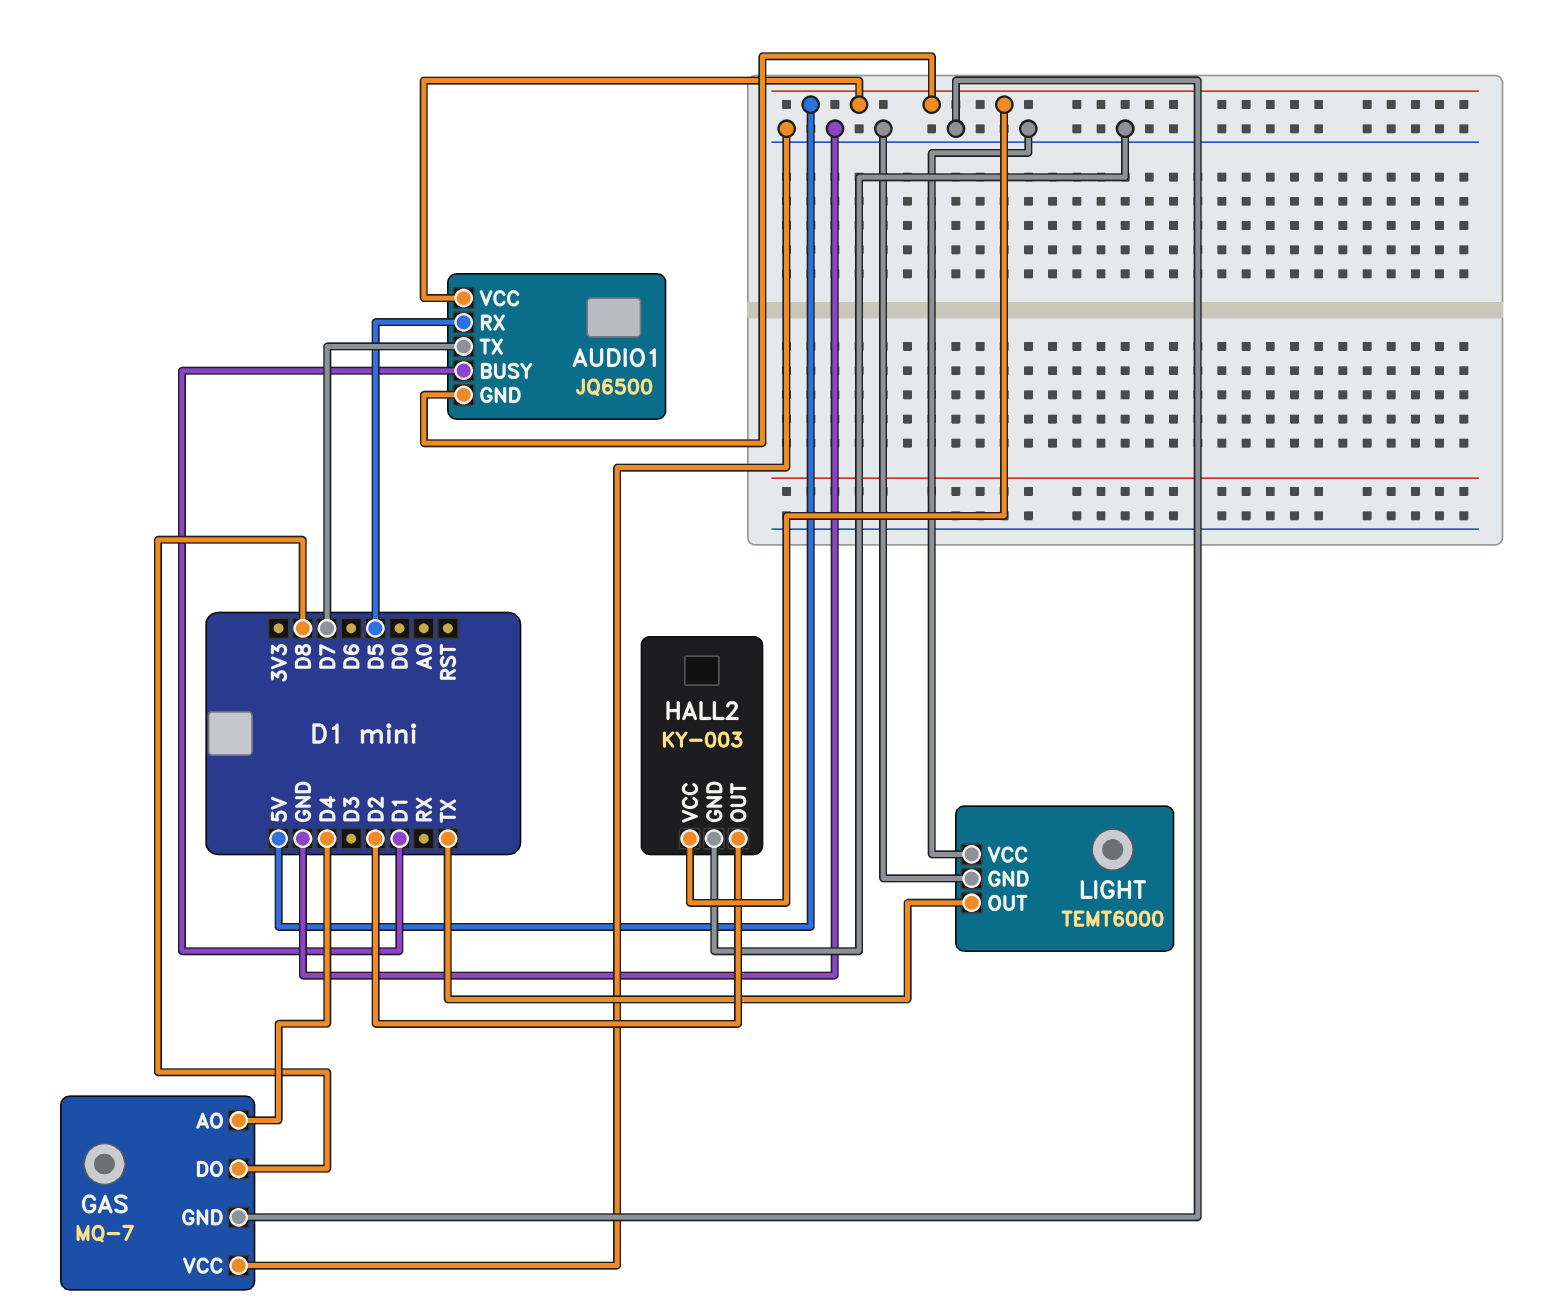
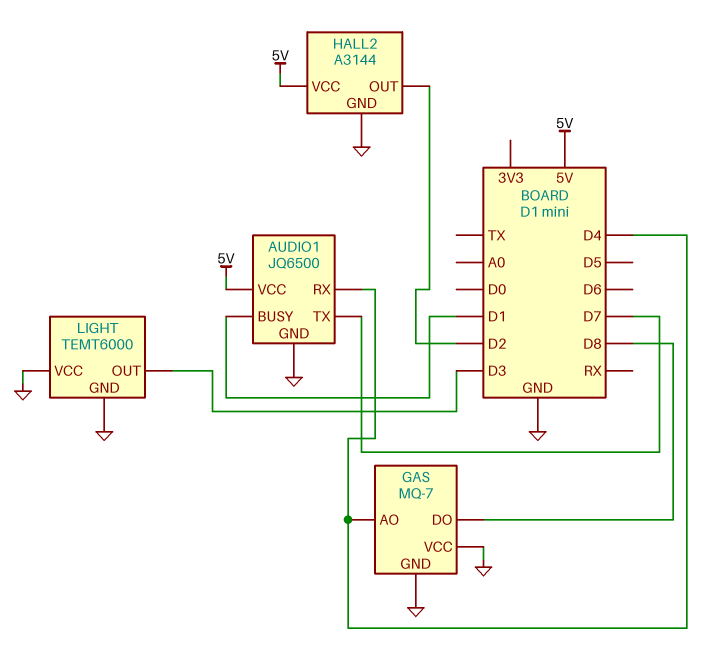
AUDIO1 pin GND: 5V -> GND
AUDIO1 pin RX: D5 -> D4
HALL2: KY-003 -> A3144
LIGHT pin OUT: TX -> D3

